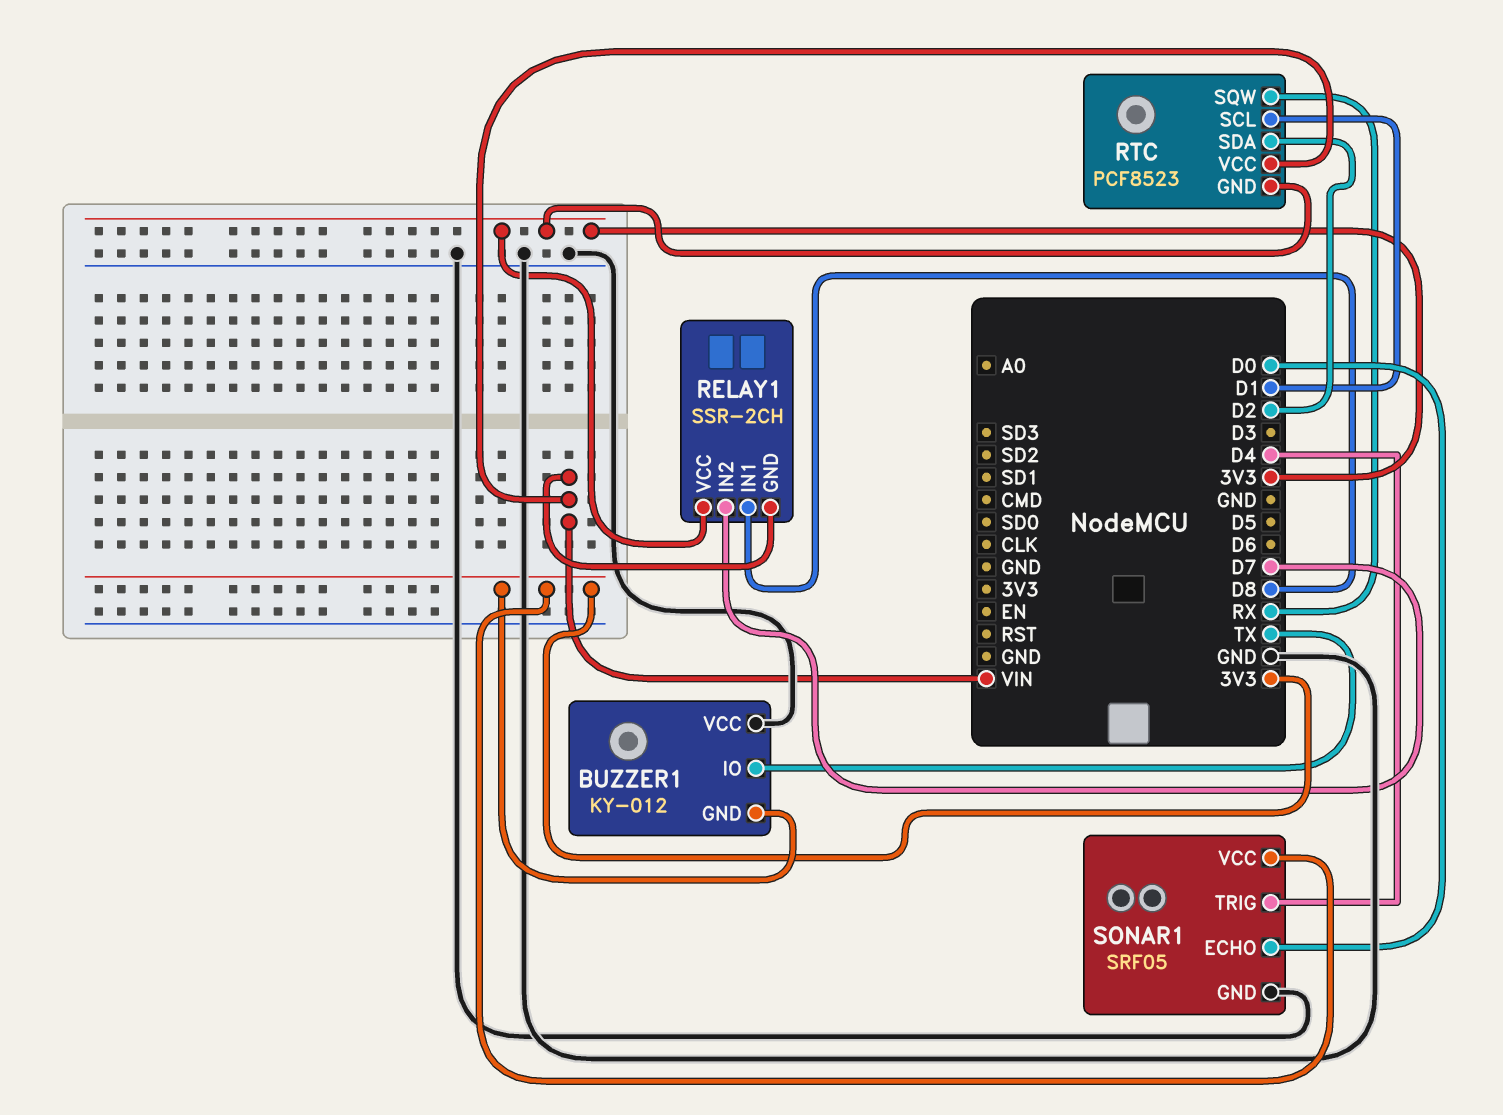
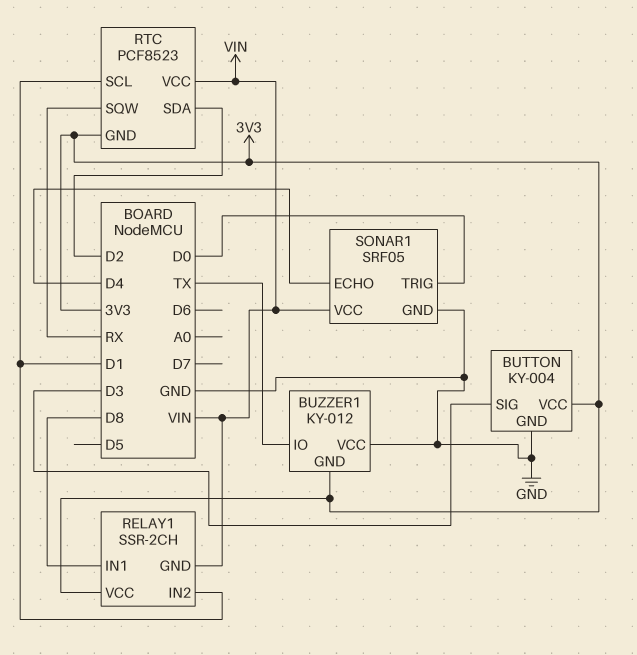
BUTTON: none -> KY-004
BUTTON pin GND: none -> GND
BUTTON pin SIG: none -> D3
BUTTON pin VCC: none -> 3V3
RELAY1 pin IN2: D7 -> D1
SONAR1 pin ECHO: D0 -> D4
SONAR1 pin TRIG: D4 -> D0
SONAR1 pin VCC: 3V3 -> VIN

